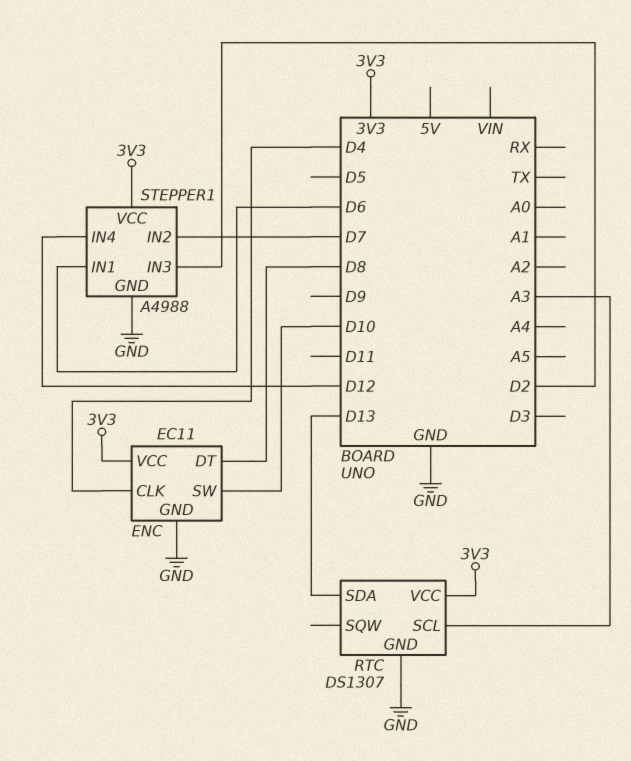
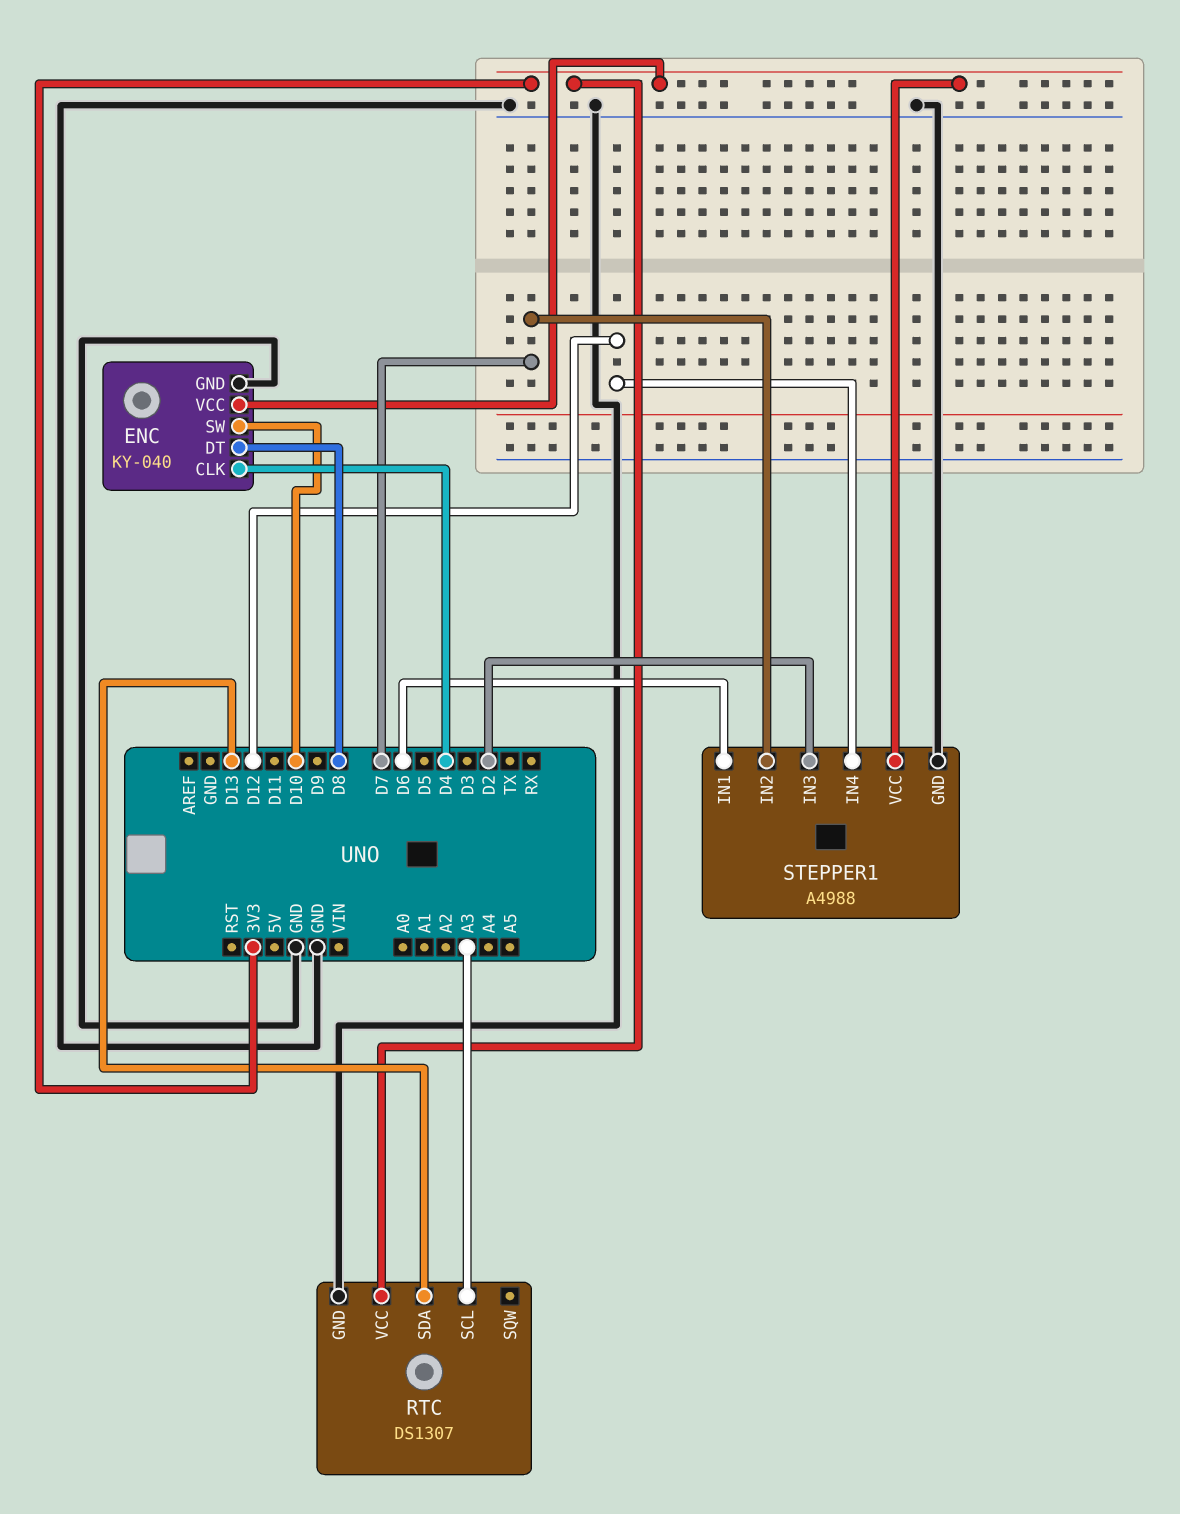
ENC: EC11 -> KY-040

